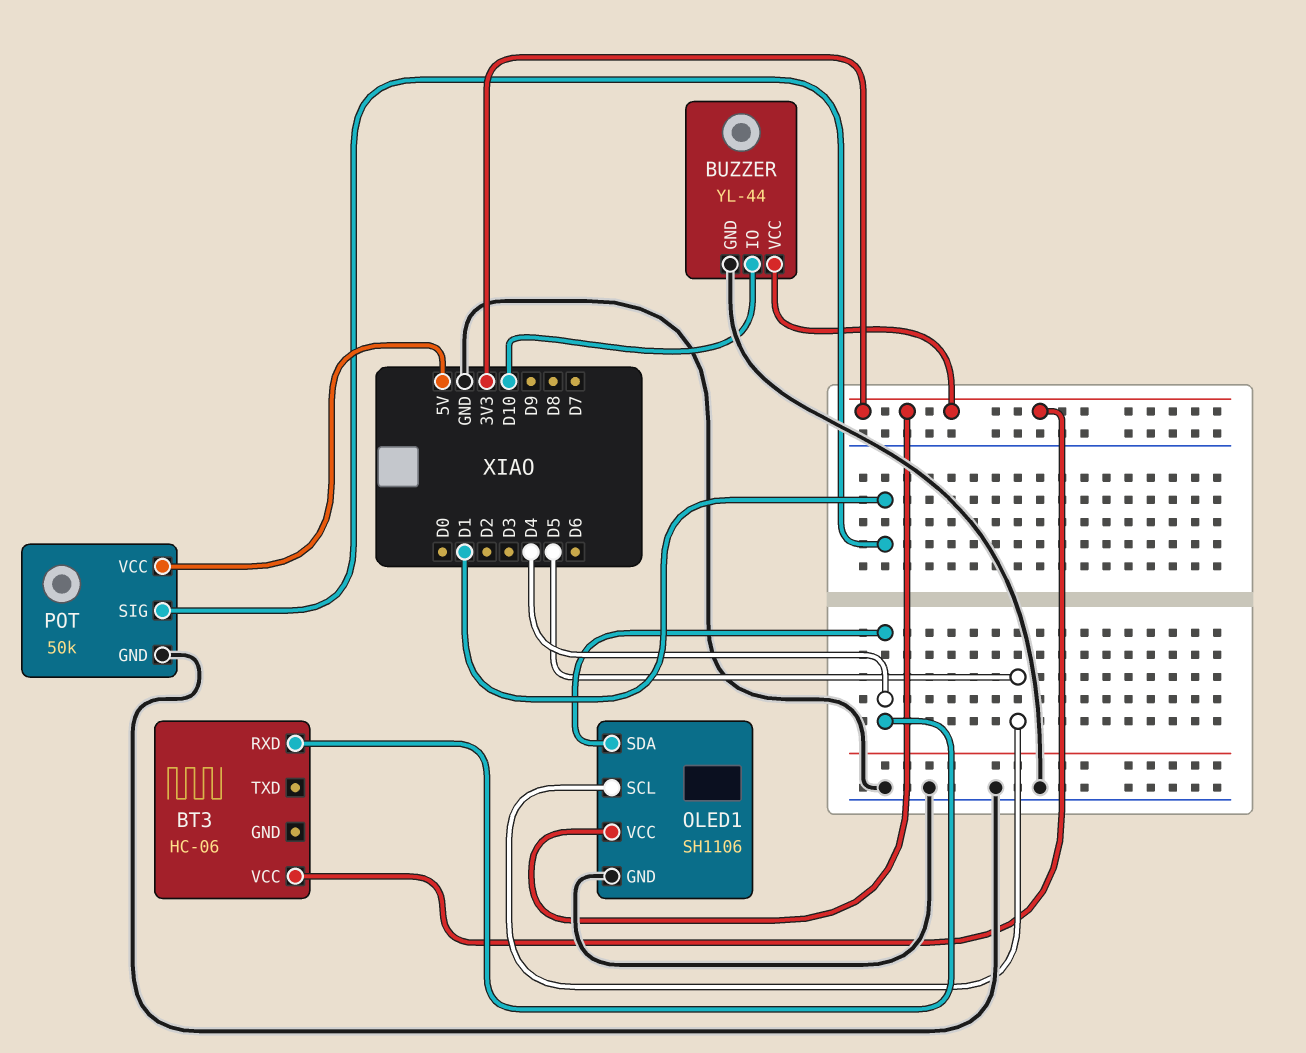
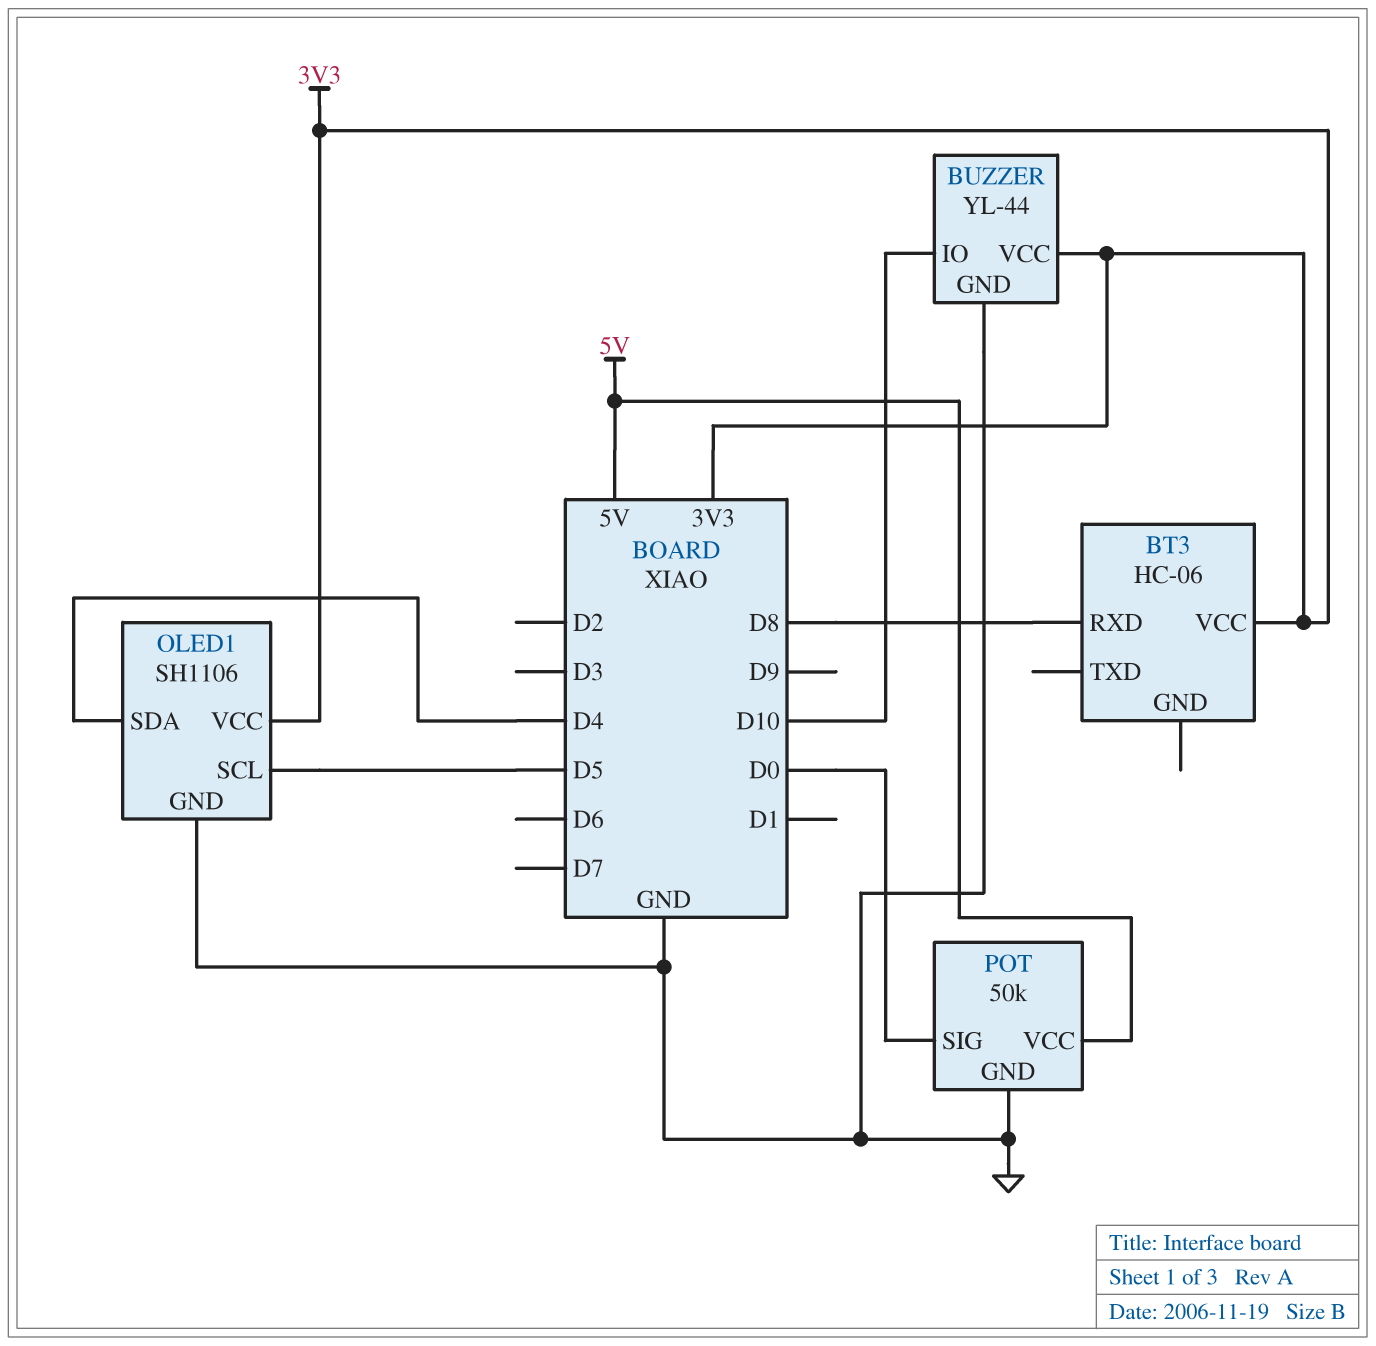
BT3 pin RXD: D4 -> D8
POT pin SIG: D1 -> D0

